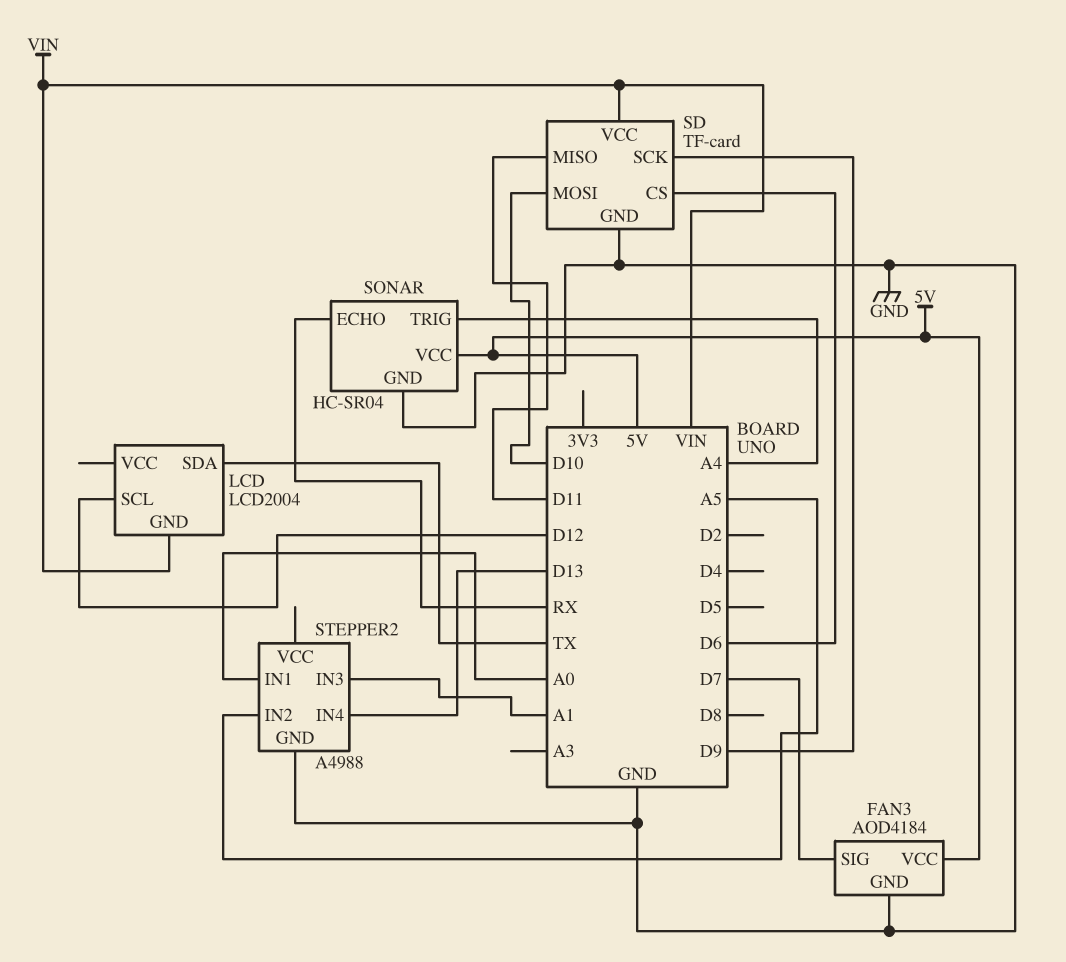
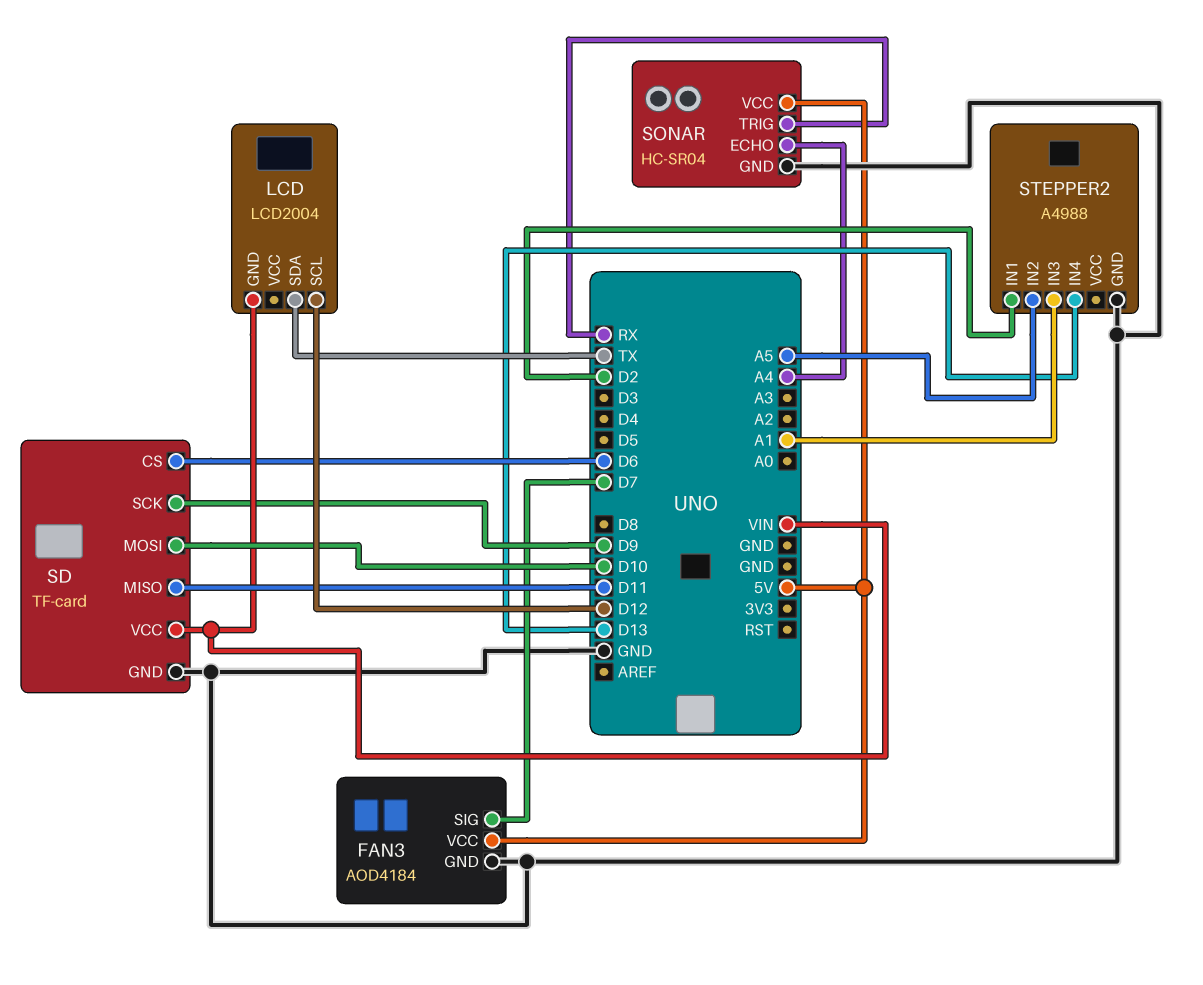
SONAR pin ECHO: RX -> A4
SONAR pin TRIG: A4 -> RX
STEPPER2 pin IN1: A0 -> D2

